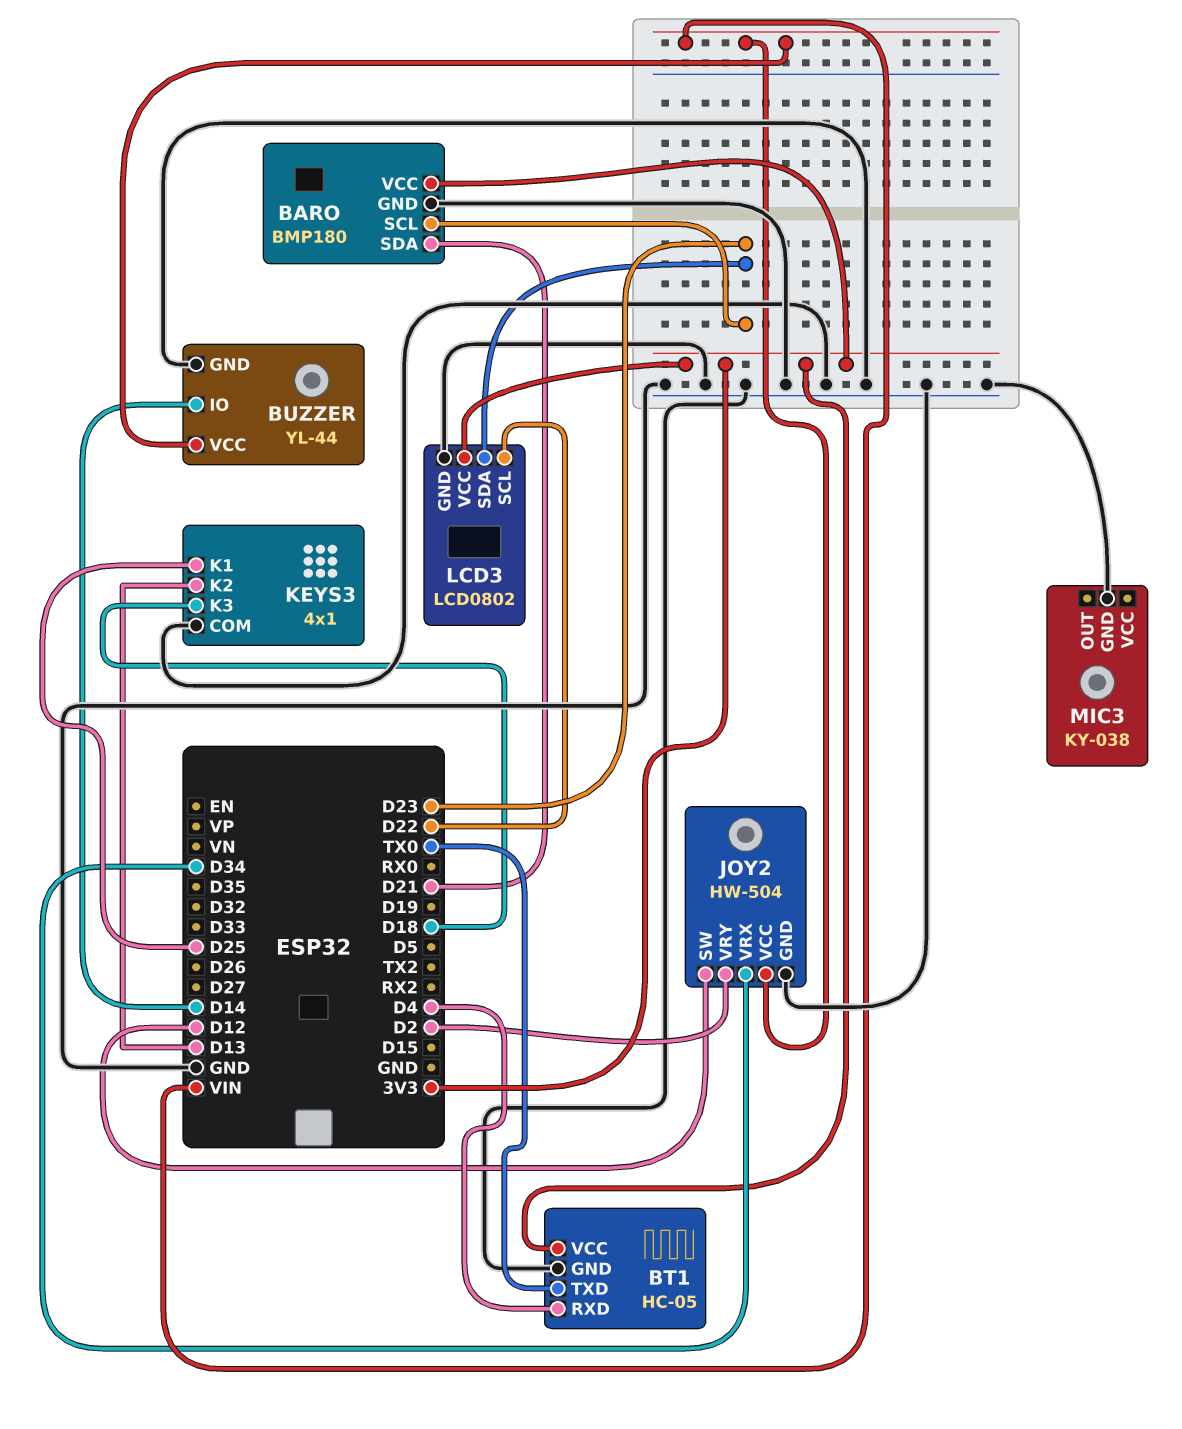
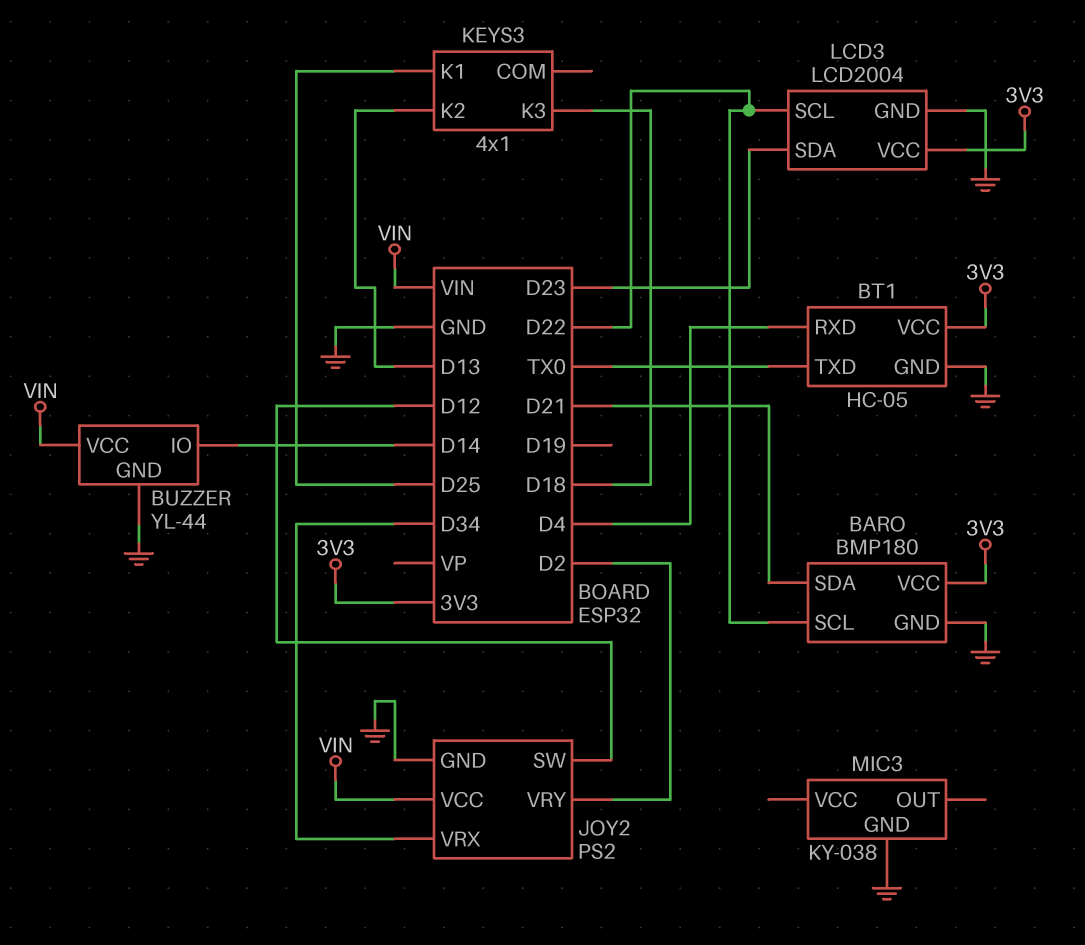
BARO pin SCL: D23 -> D22
JOY2: HW-504 -> PS2
KEYS3 pin COM: GND -> none
LCD3: LCD0802 -> LCD2004

